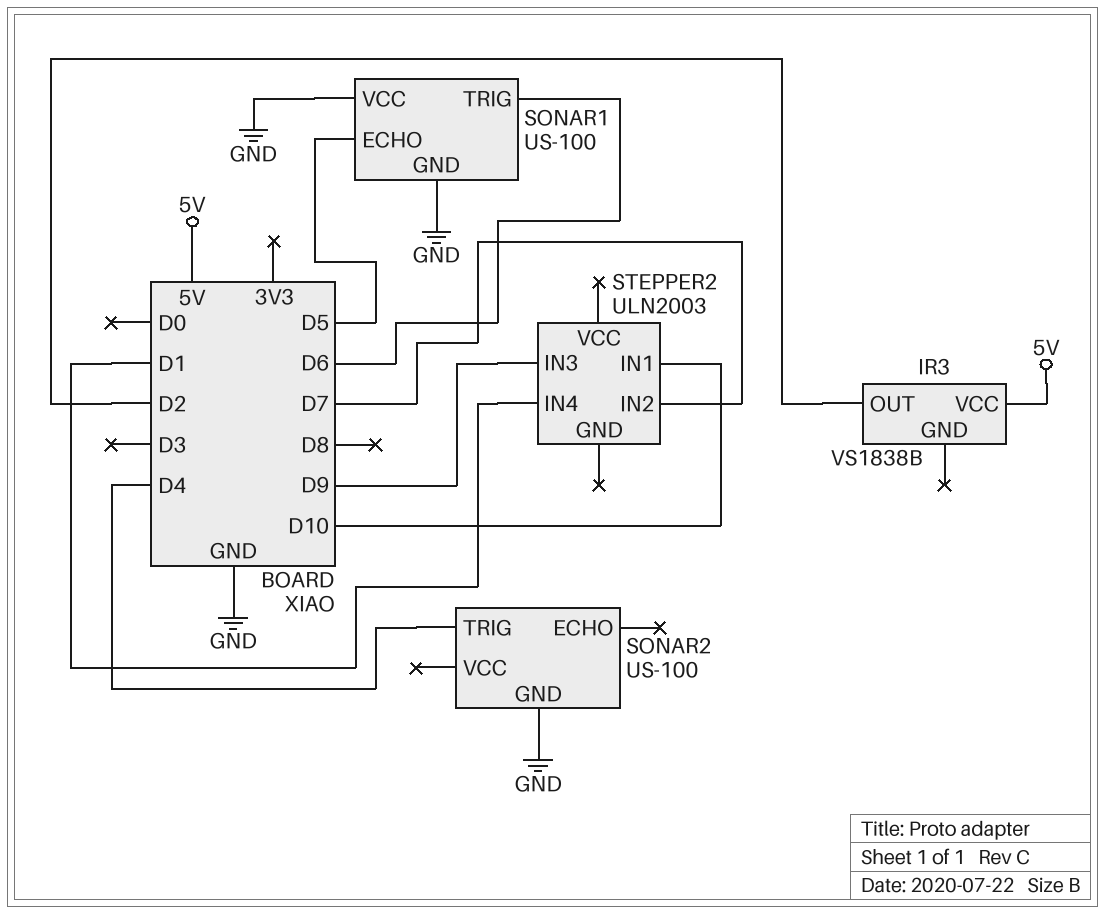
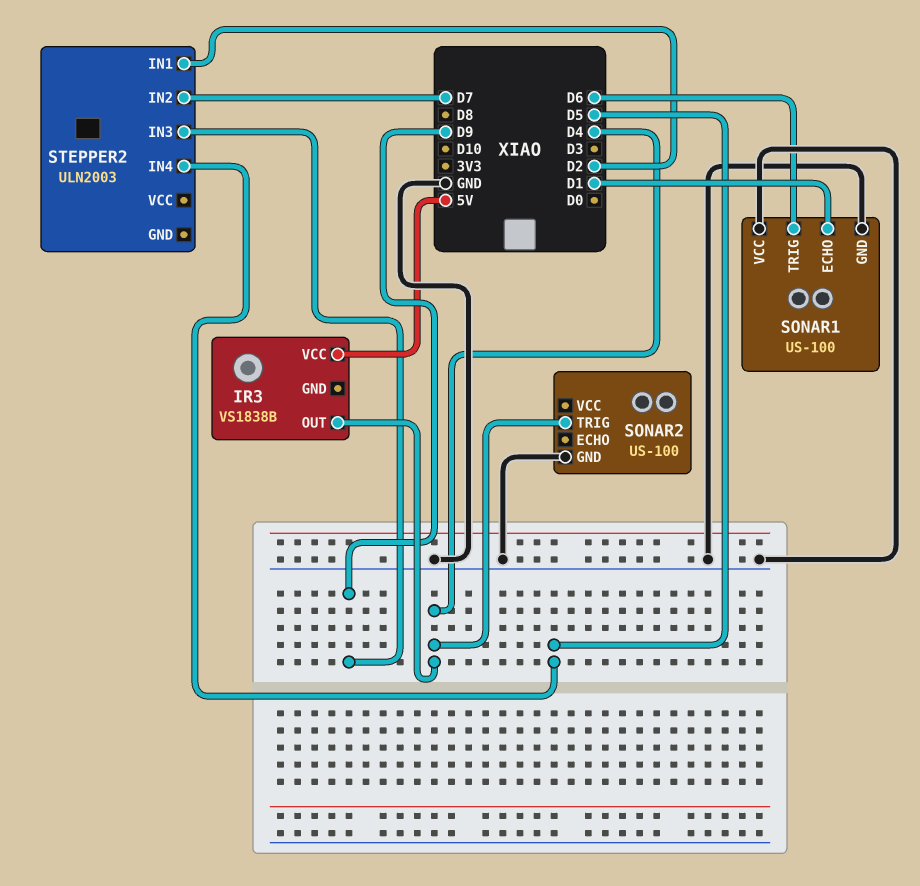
IR3 pin OUT: D2 -> D4
SONAR1 pin ECHO: D5 -> D1
STEPPER2 pin IN1: D10 -> D2
STEPPER2 pin IN4: D1 -> D5

